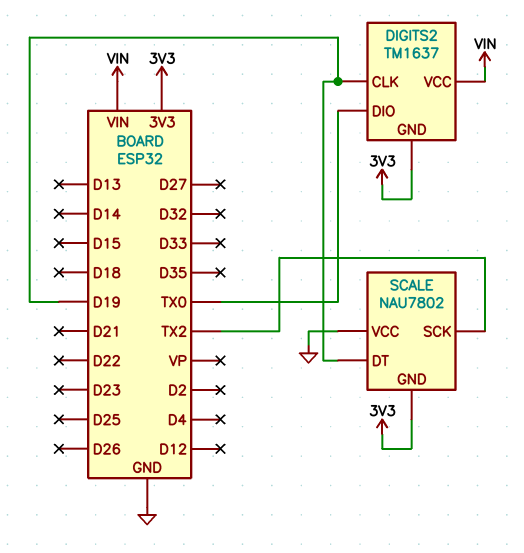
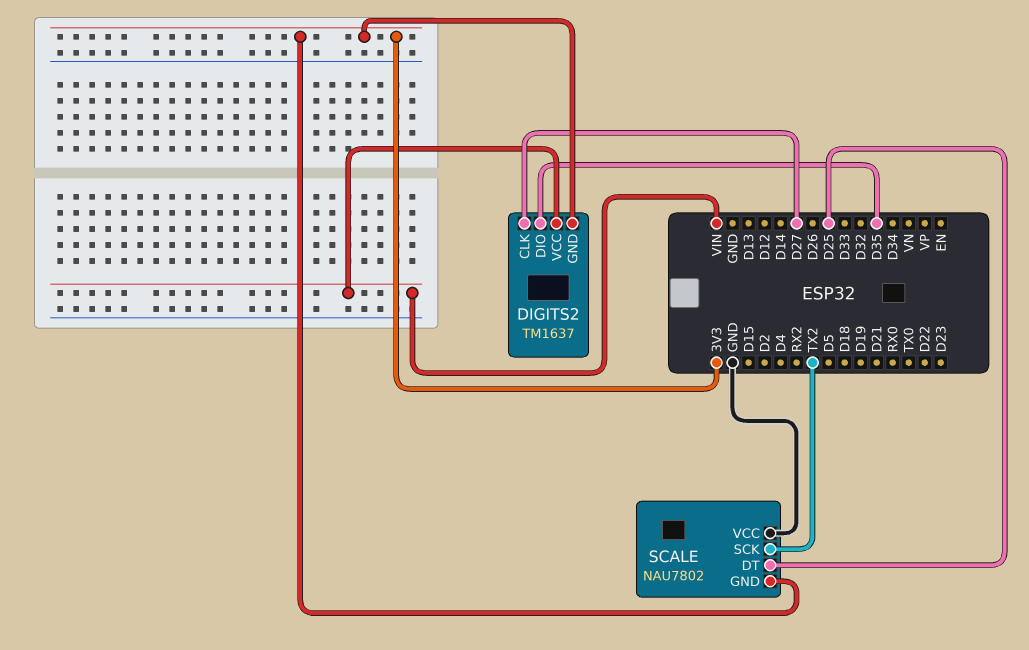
DIGITS2 pin CLK: D19 -> D27
DIGITS2 pin DIO: TX0 -> D35
SCALE pin DT: D19 -> D25

